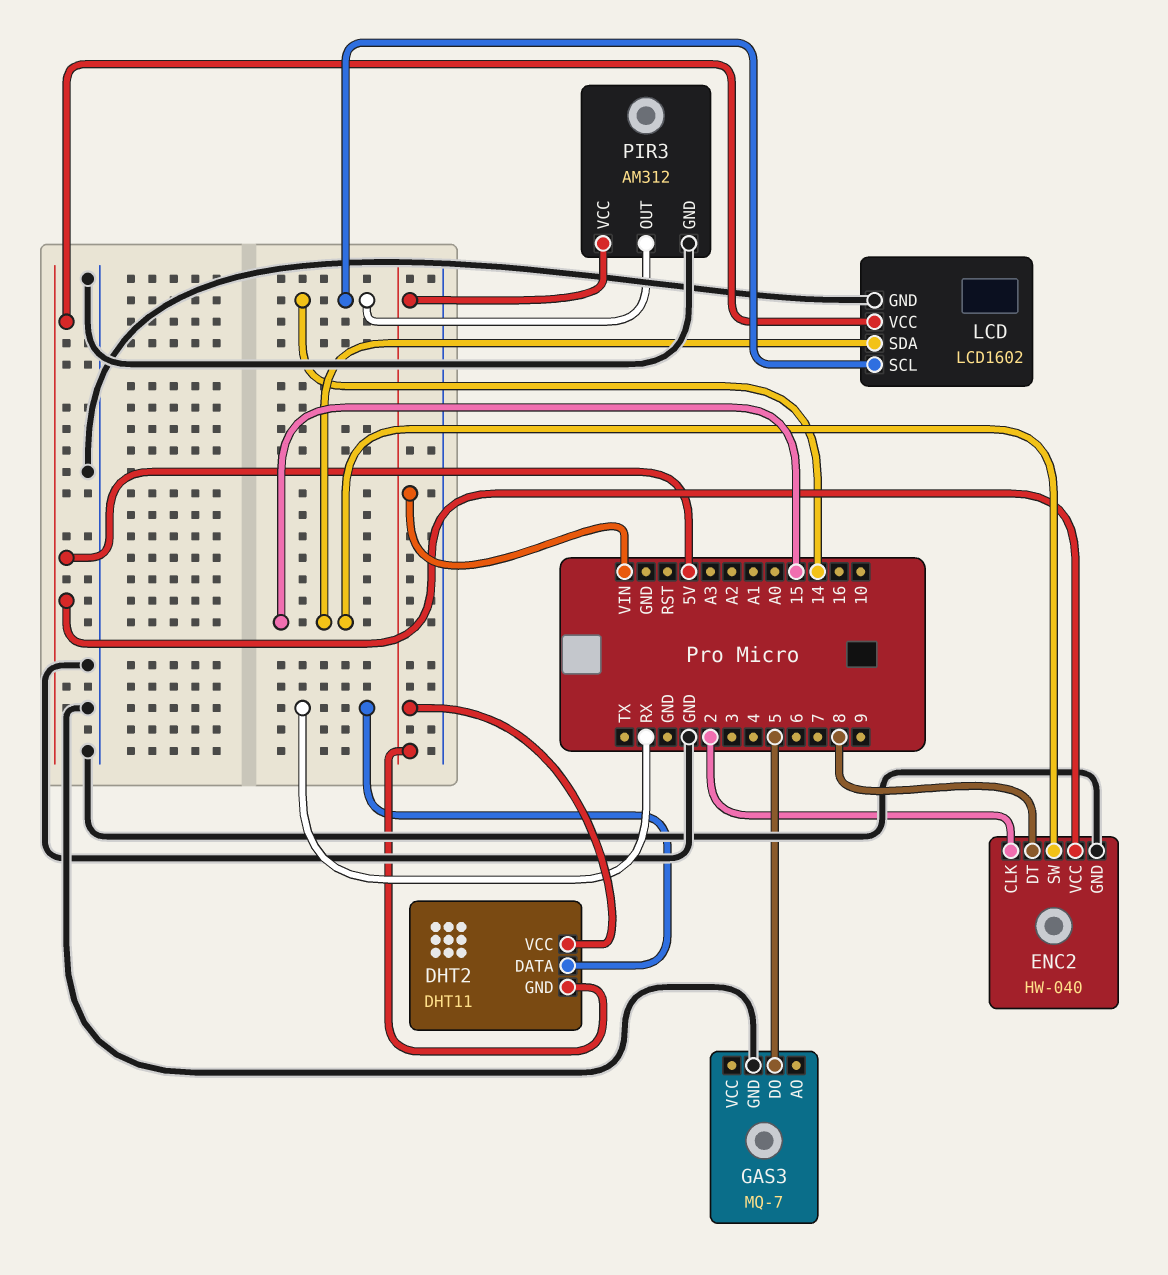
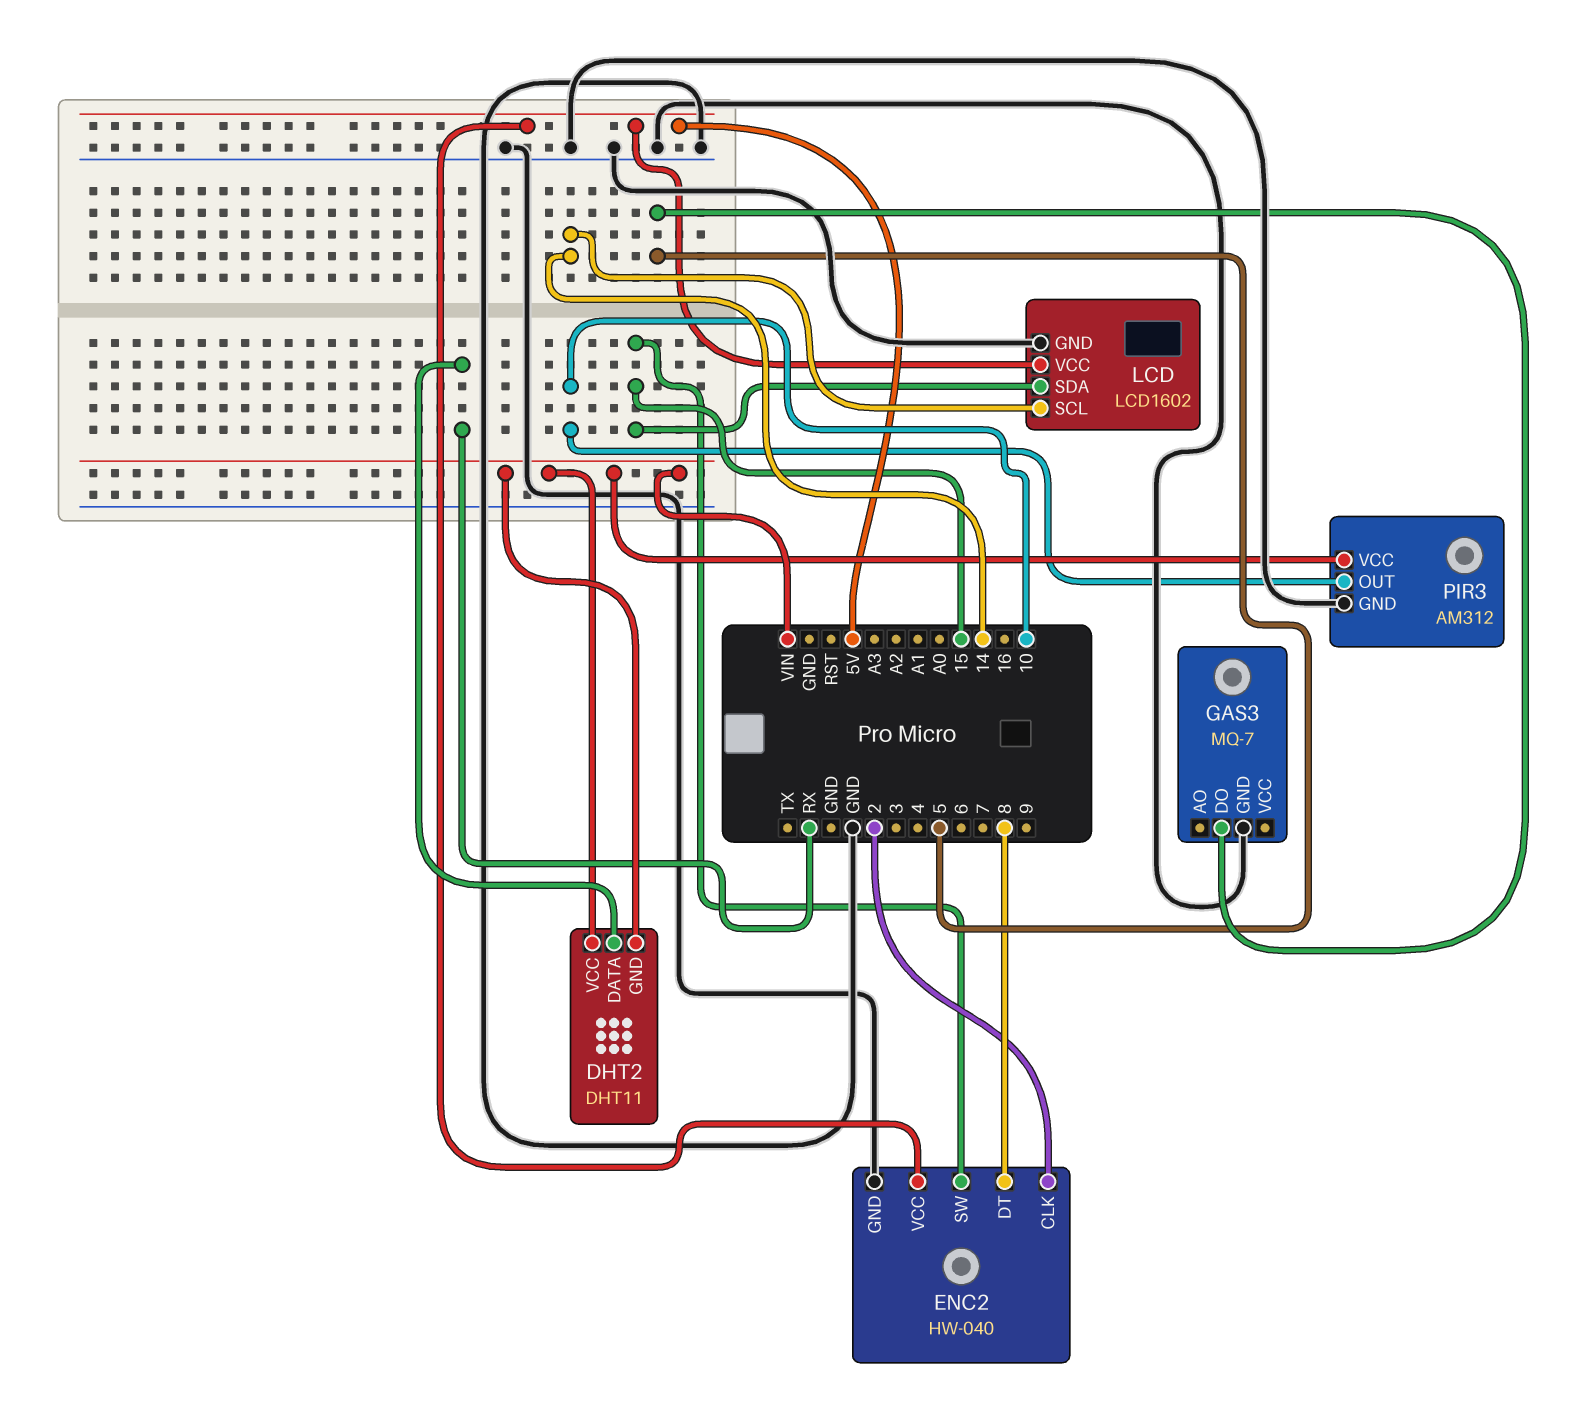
PIR3 pin OUT: 14 -> 10

